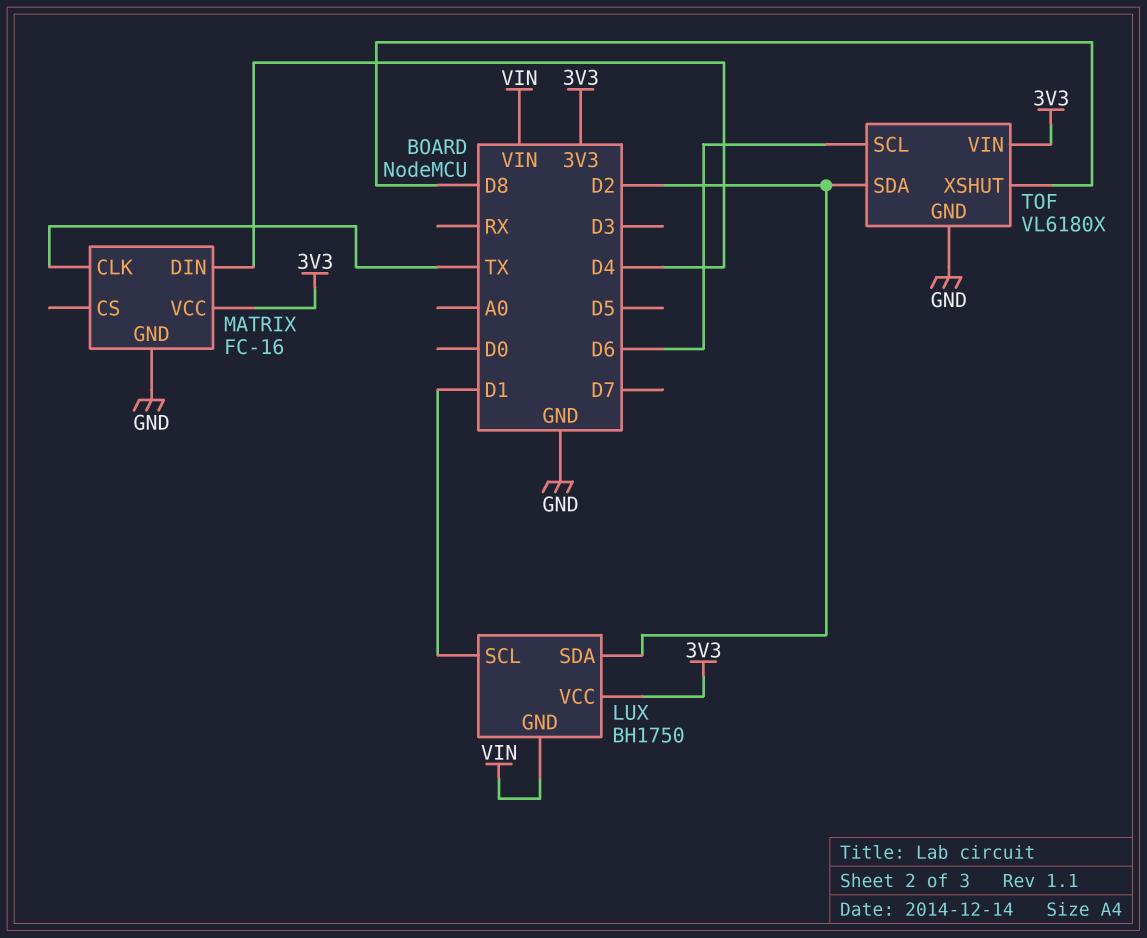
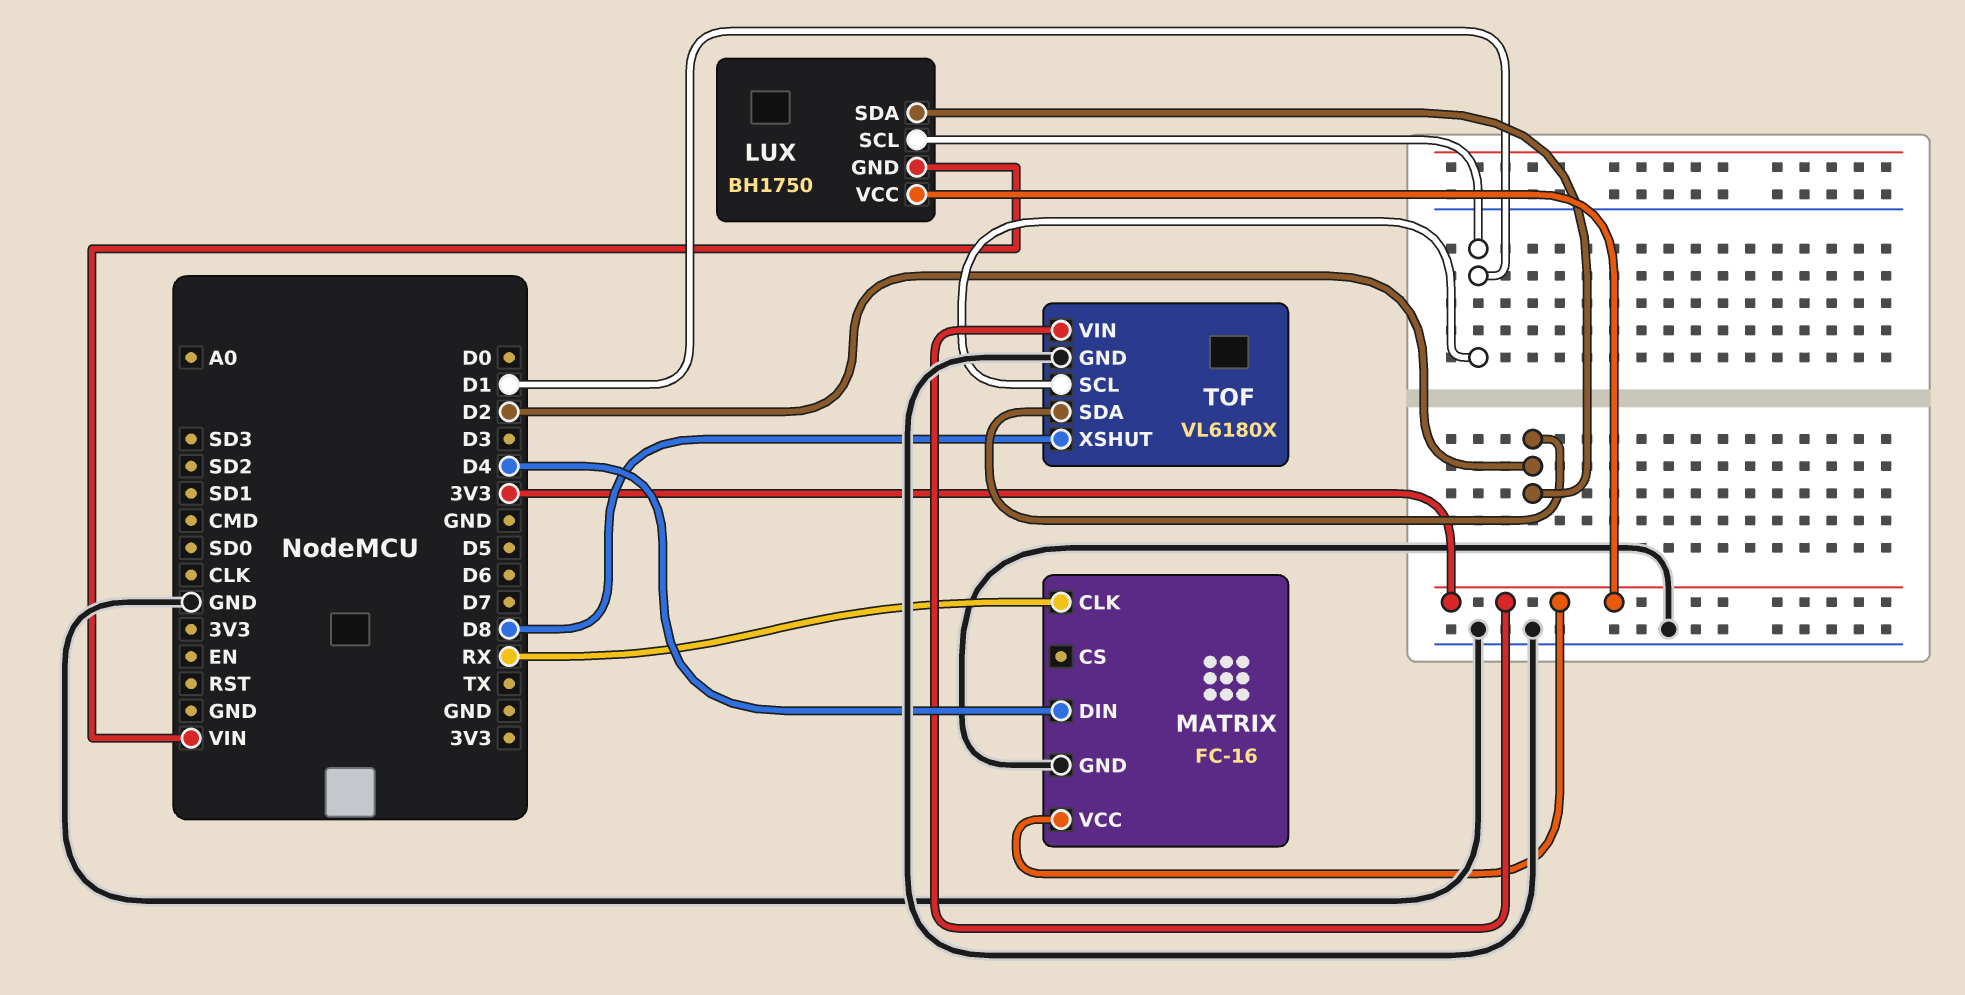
MATRIX pin CLK: TX -> RX
TOF pin SCL: D6 -> D1

